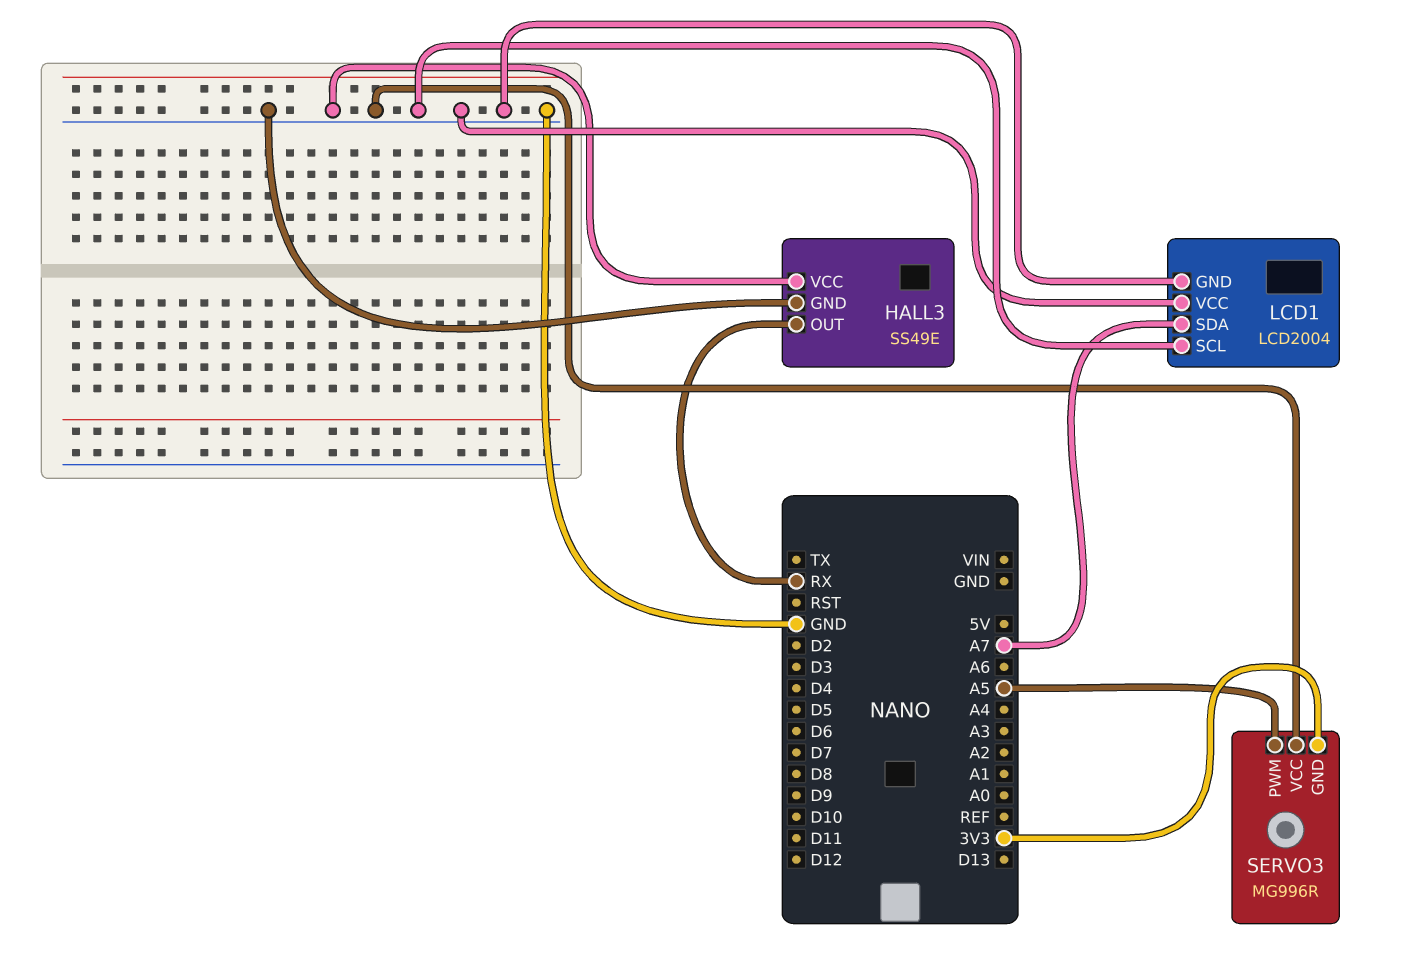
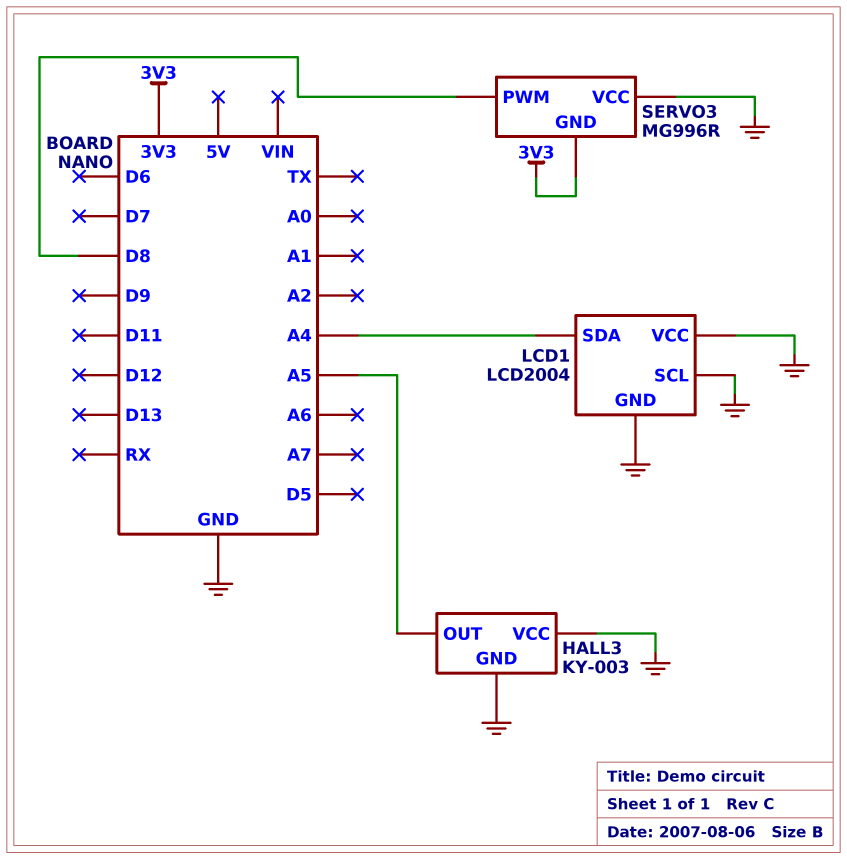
HALL3: SS49E -> KY-003
HALL3 pin OUT: RX -> A5
LCD1 pin SDA: A7 -> A4
SERVO3 pin PWM: A5 -> D8

